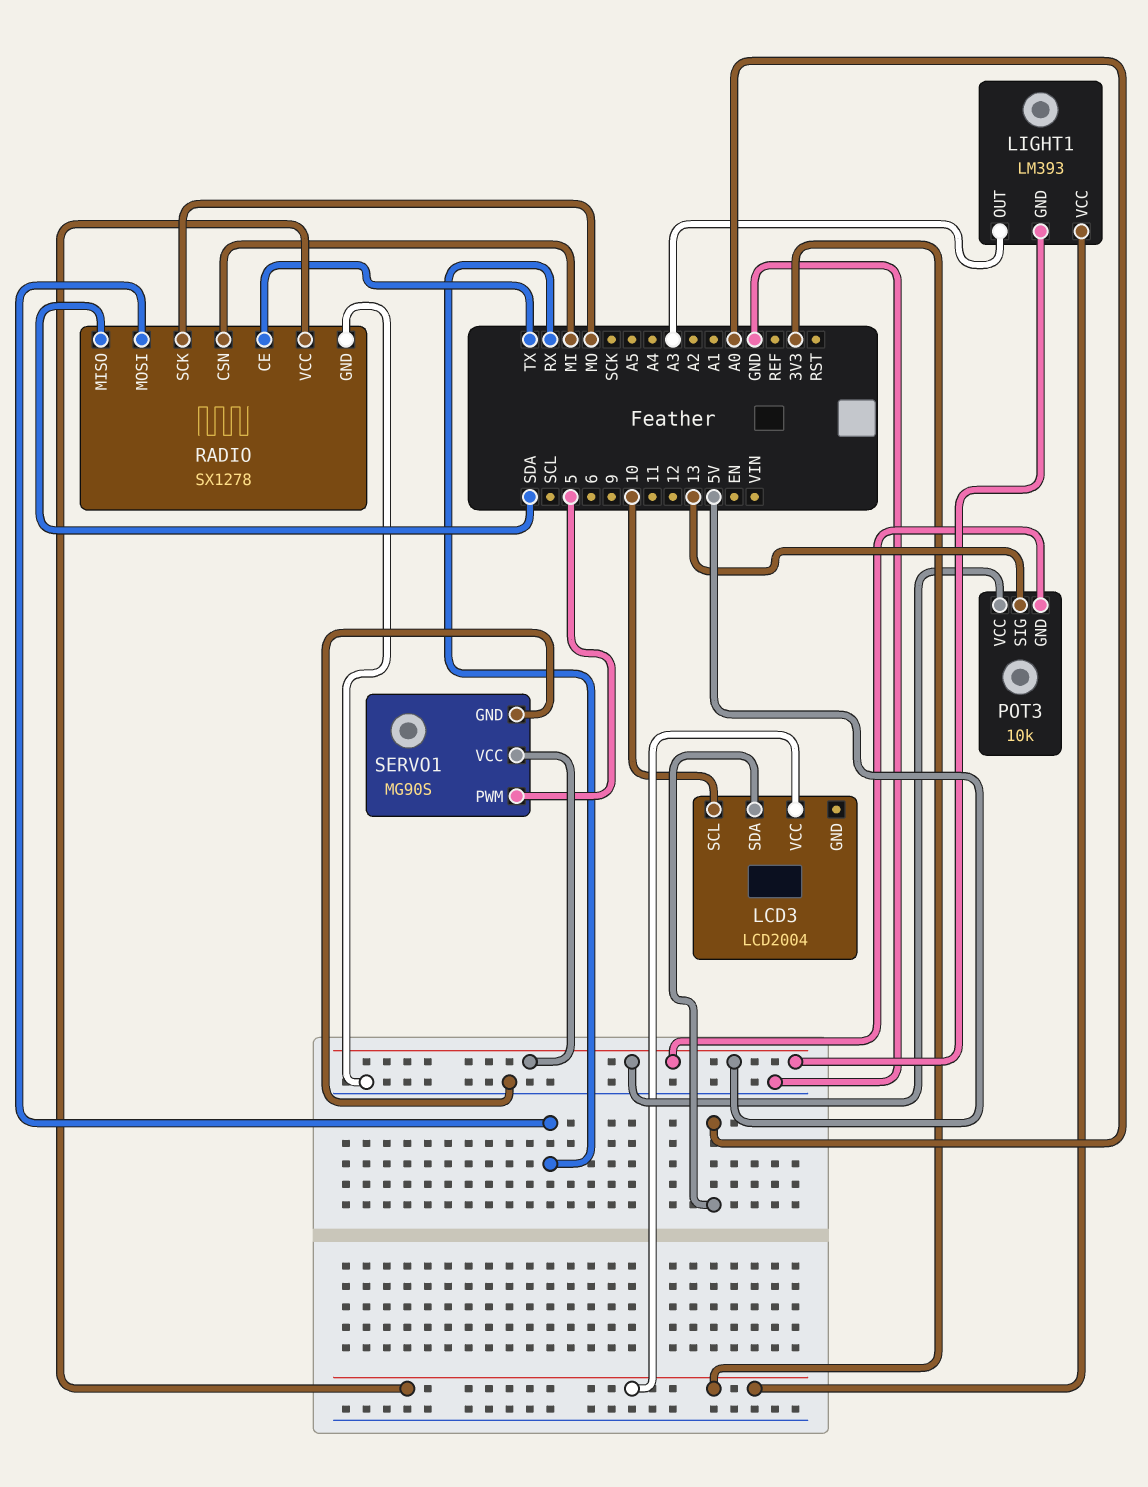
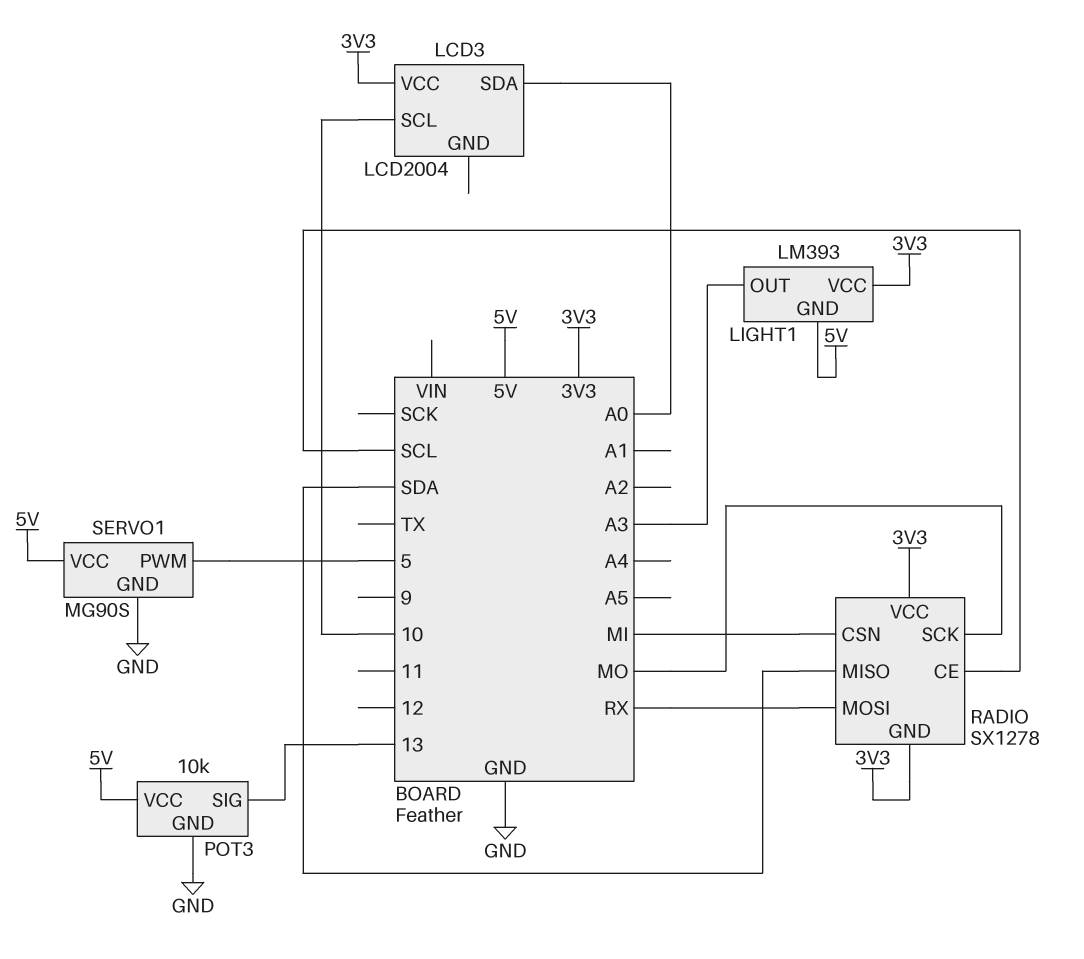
POT3 pin GND: 5V -> GND
RADIO pin CE: TX -> SCL
RADIO pin GND: GND -> 3V3

